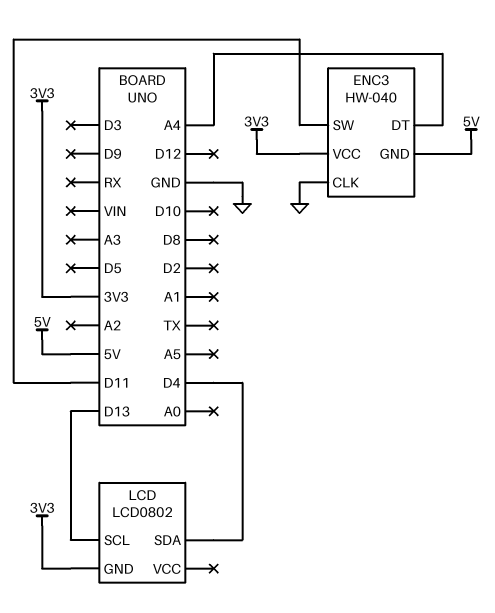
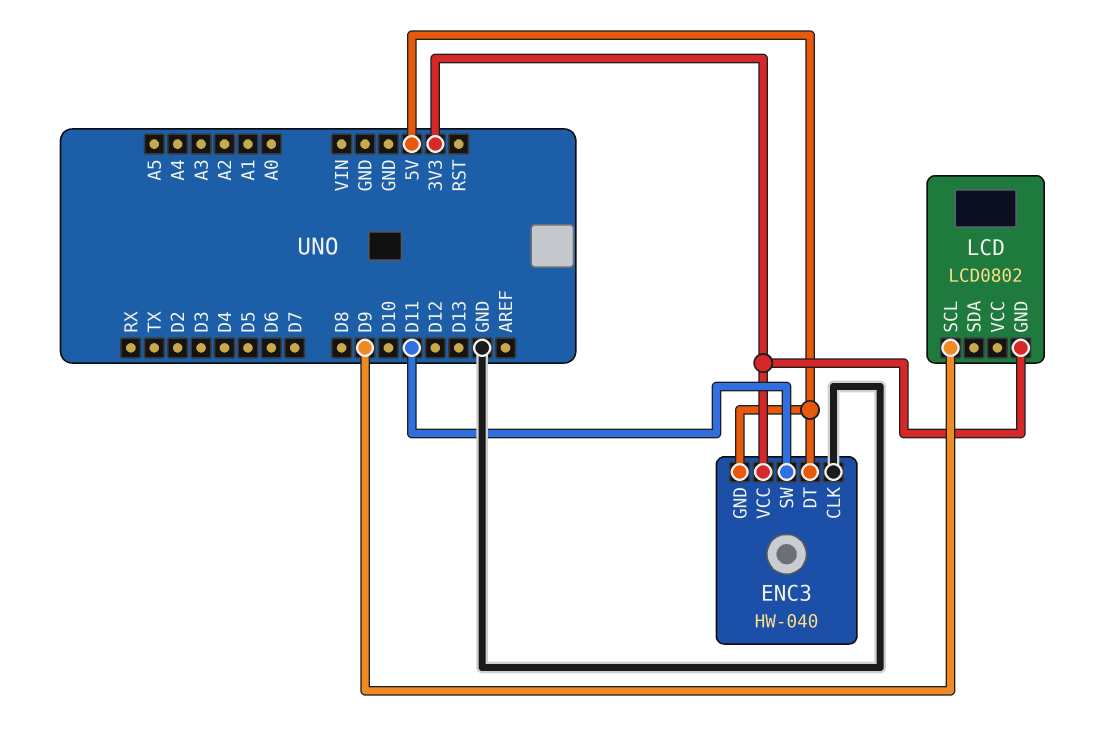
ENC3 pin DT: A4 -> 5V
LCD pin SCL: D13 -> D9
LCD pin SDA: D4 -> none

